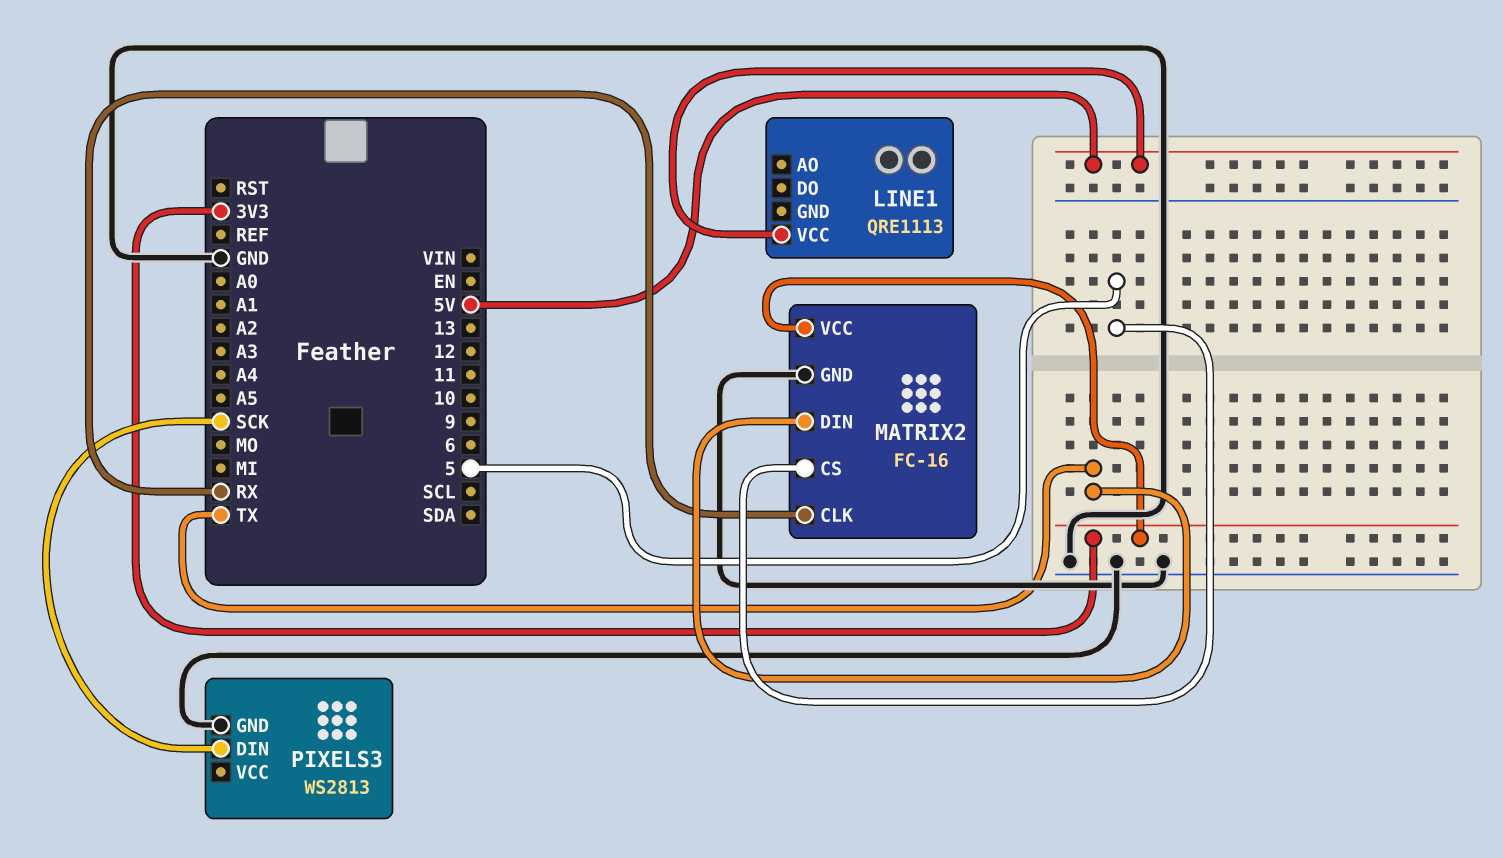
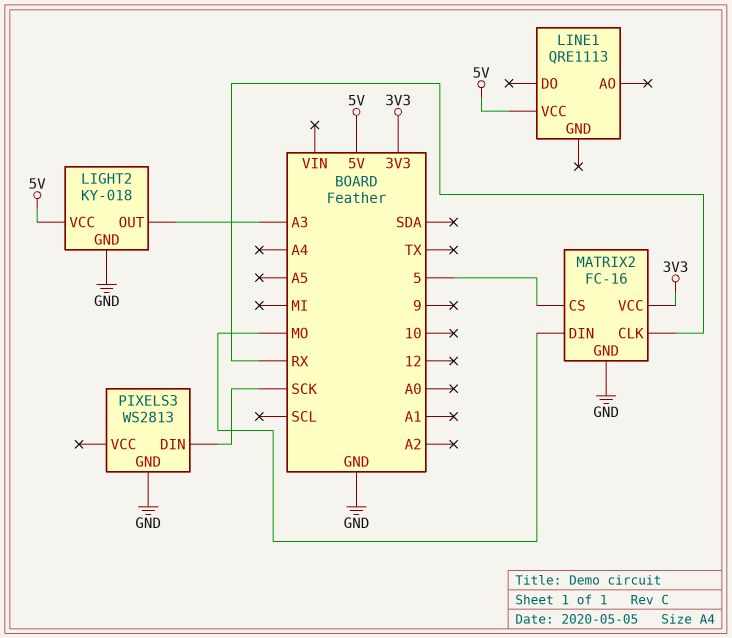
LIGHT2: none -> KY-018
LIGHT2 pin GND: none -> GND
LIGHT2 pin OUT: none -> A3
LIGHT2 pin VCC: none -> 5V
MATRIX2 pin DIN: TX -> MO

